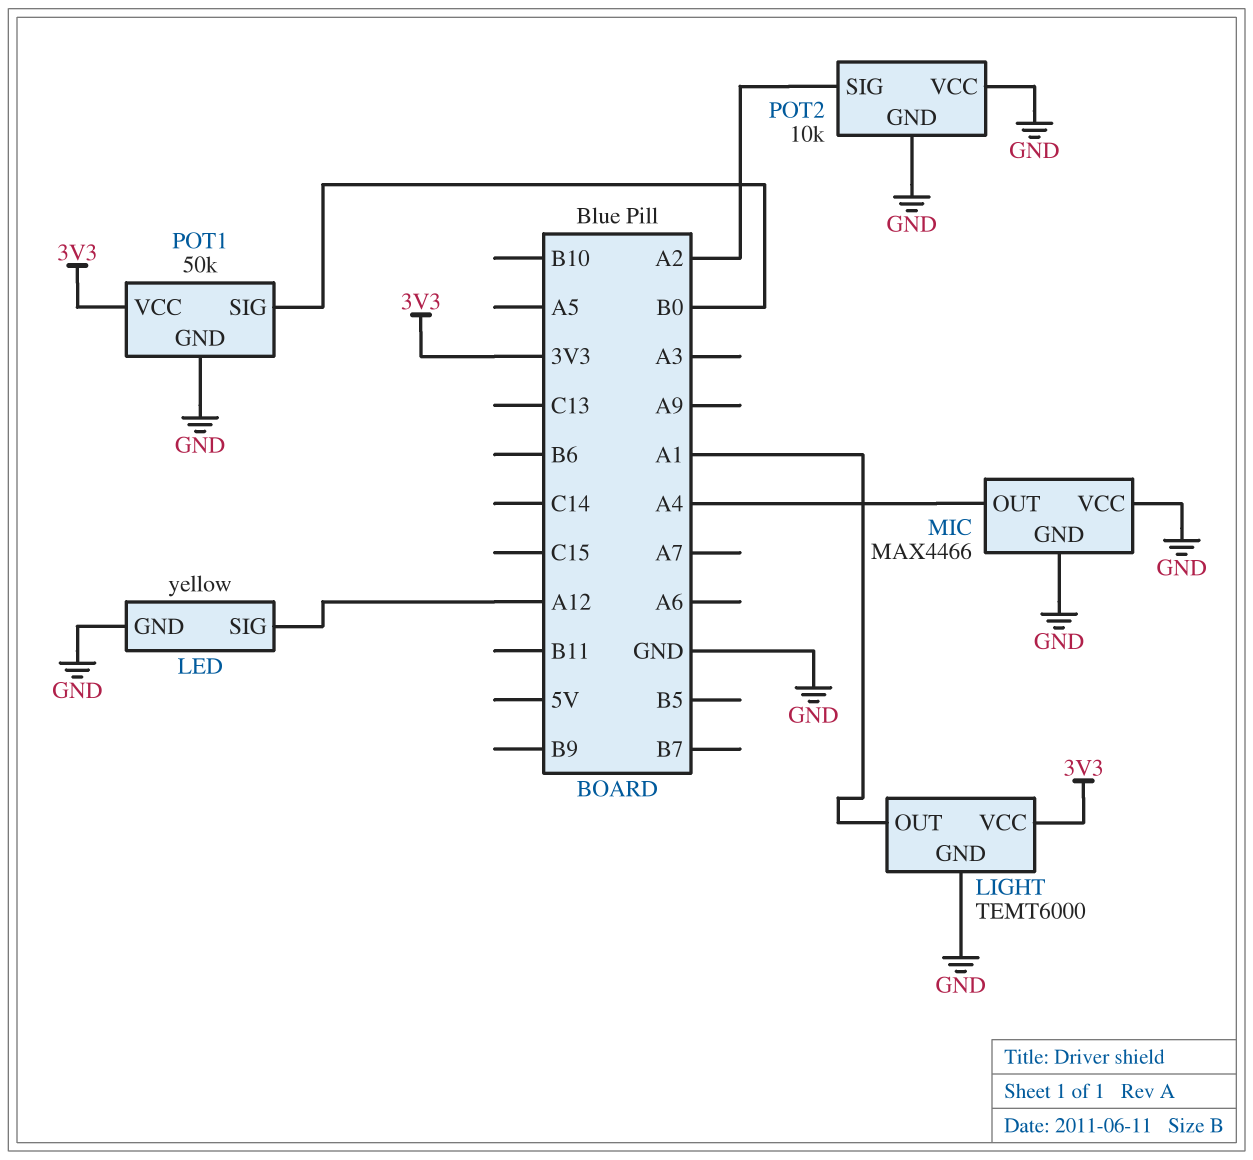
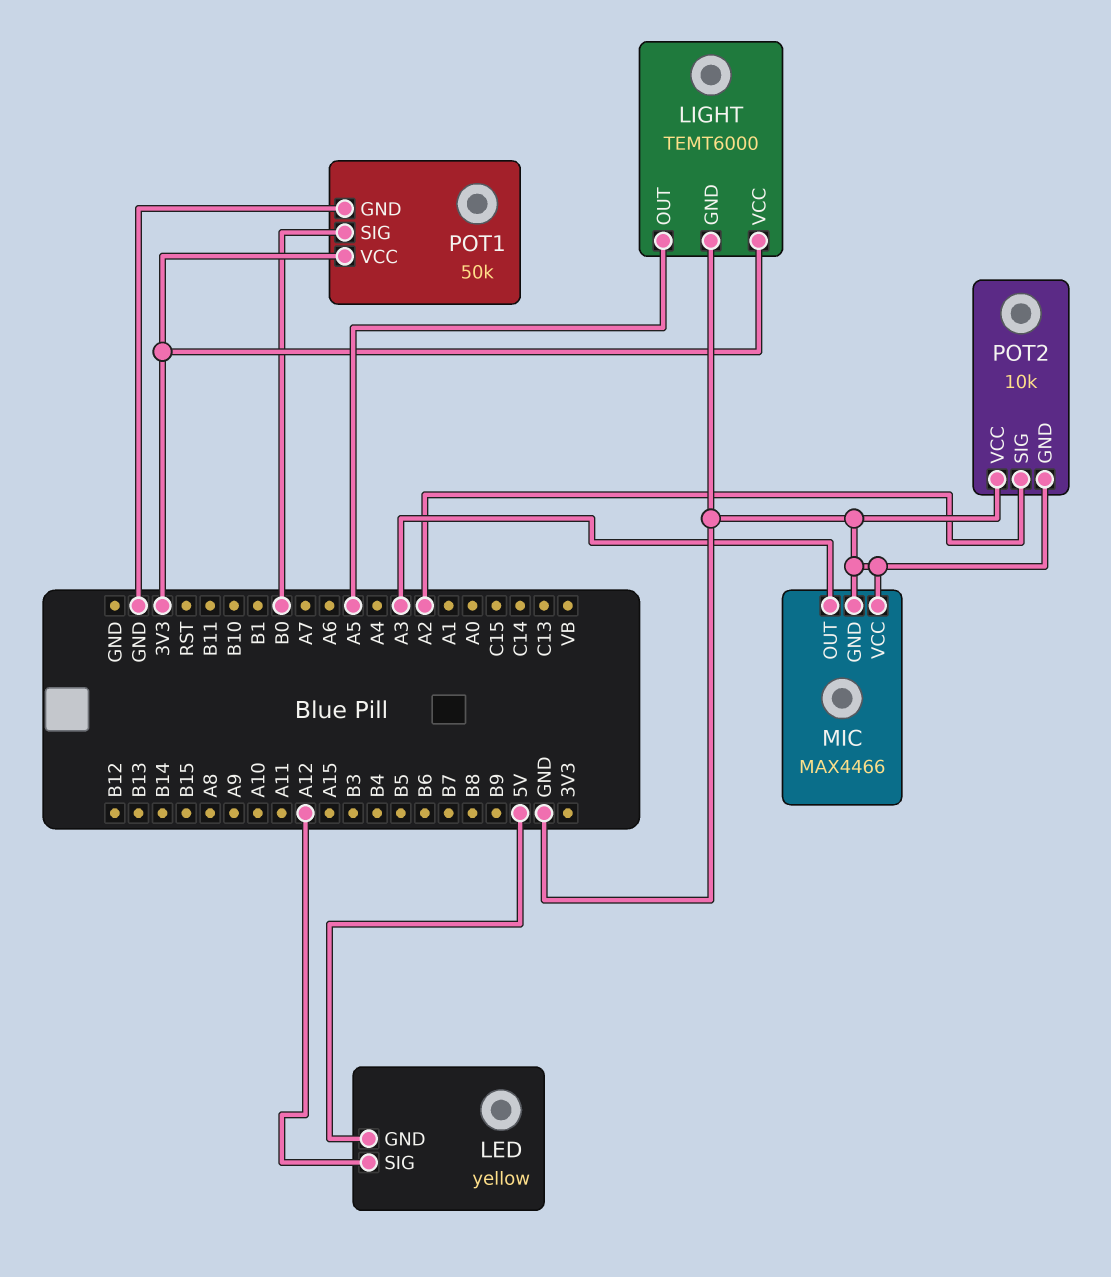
LED pin GND: GND -> 5V
LIGHT pin OUT: A1 -> A5
MIC pin OUT: A4 -> A3

